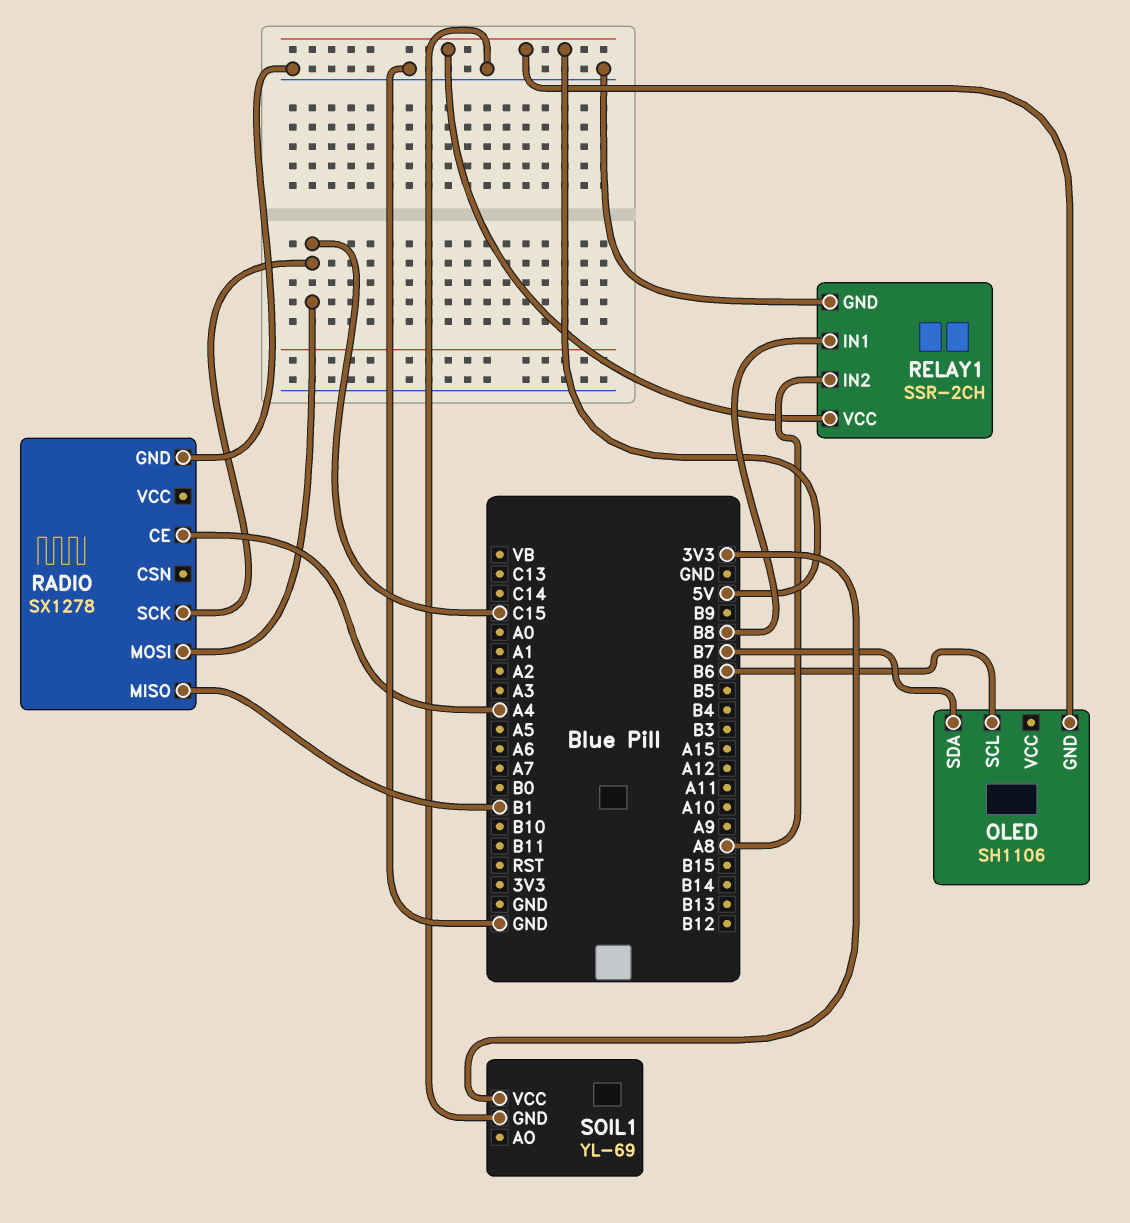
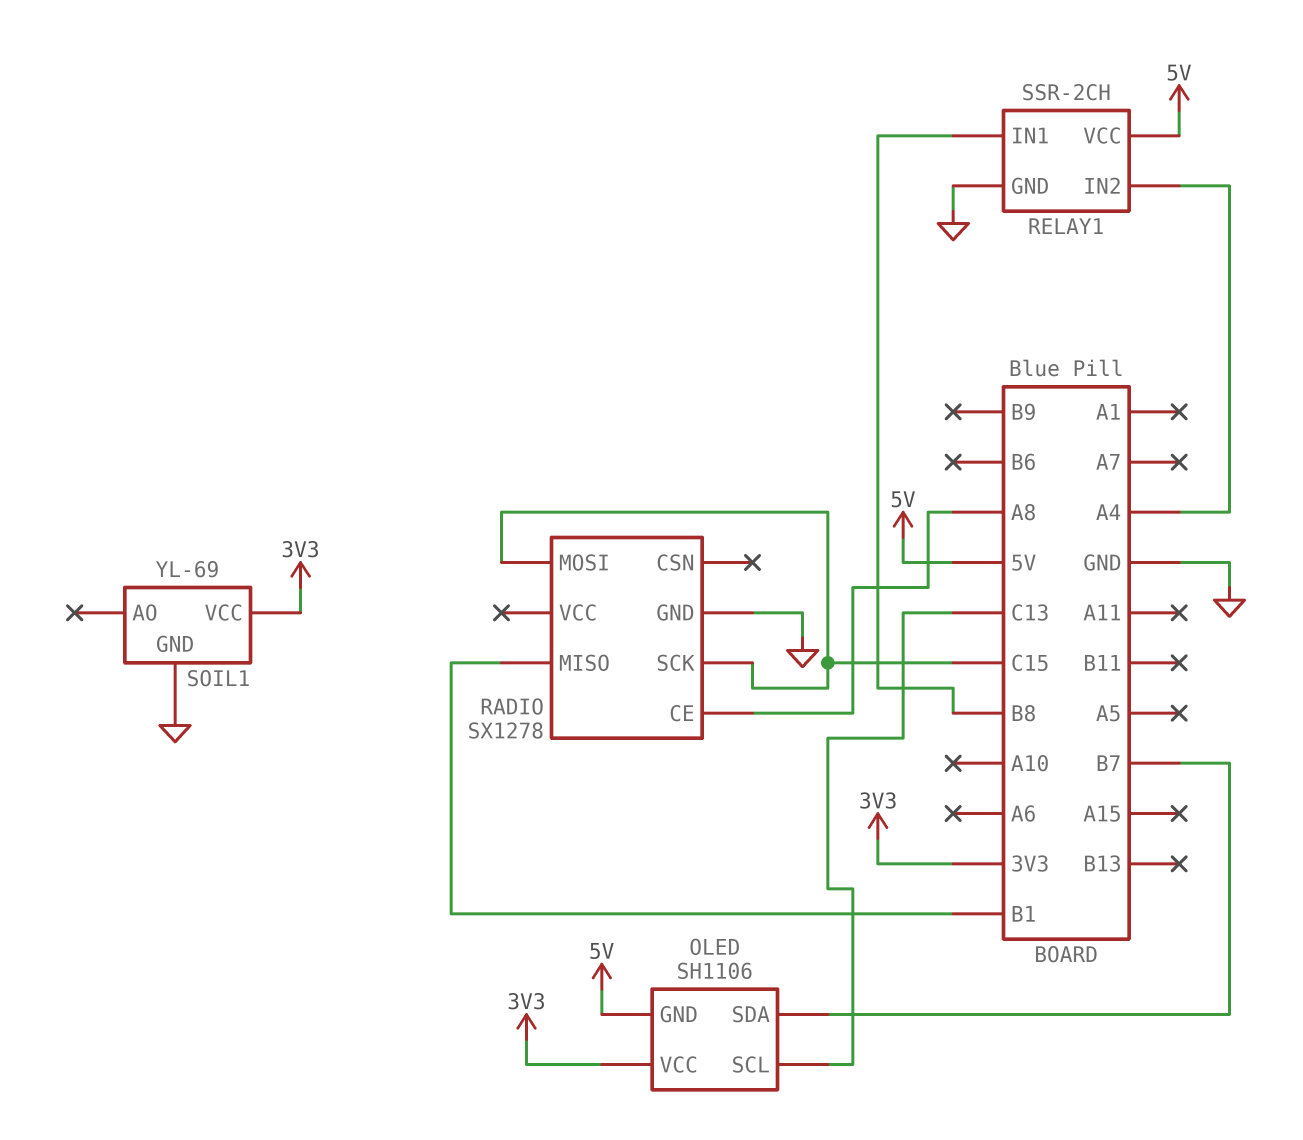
OLED pin SCL: B6 -> C13
OLED pin VCC: none -> 3V3
RADIO pin CE: A4 -> A8
RELAY1 pin IN2: A8 -> A4

